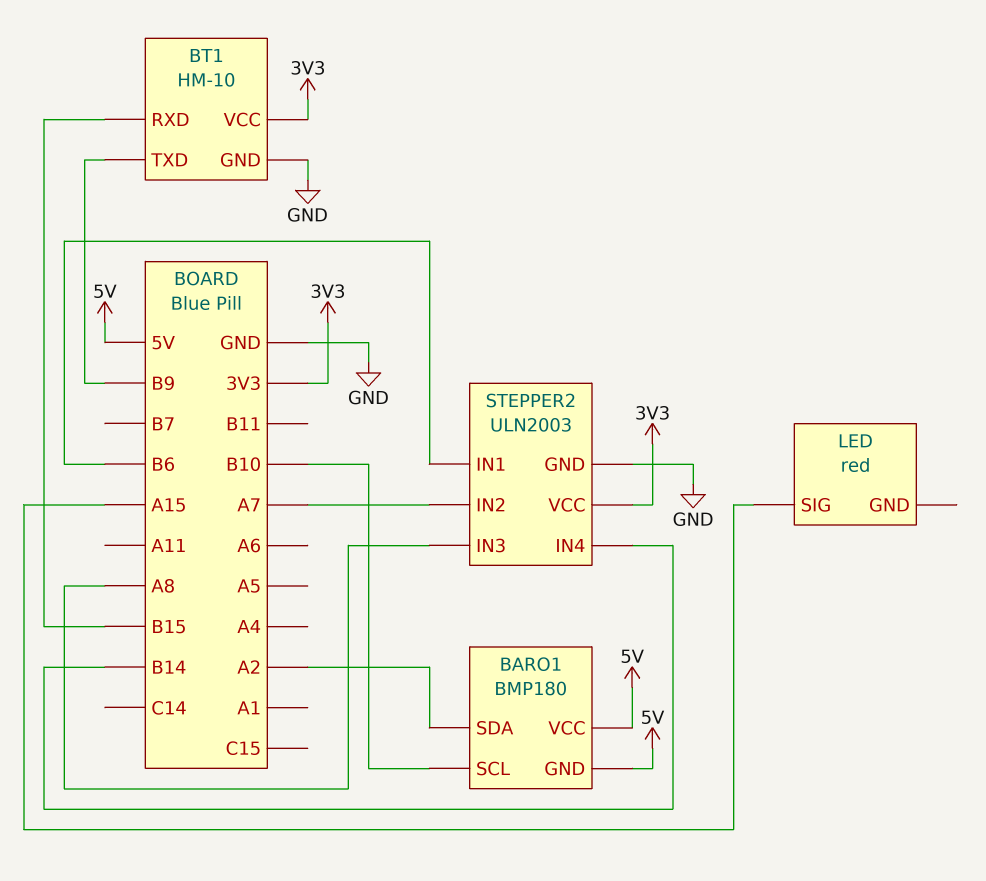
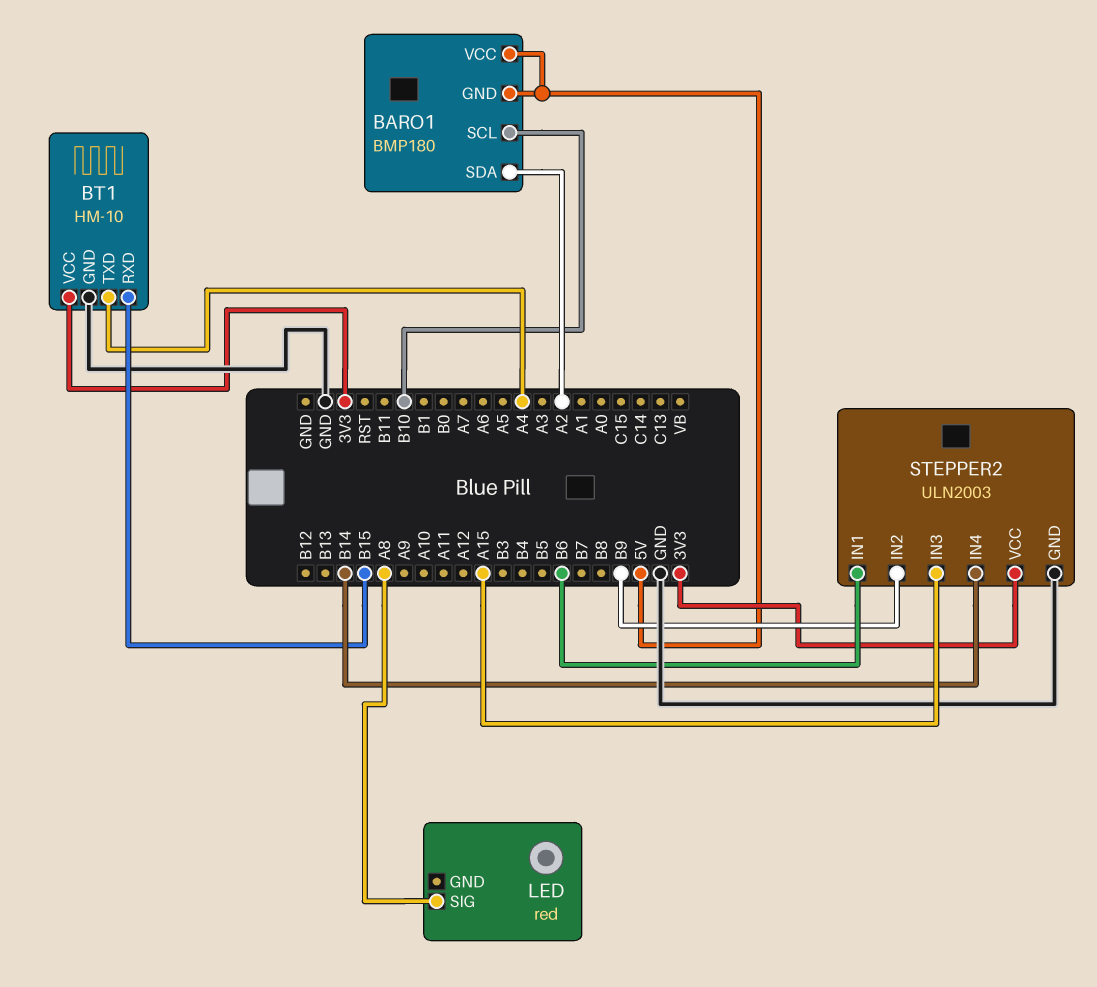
BT1 pin TXD: B9 -> A4
LED pin SIG: A15 -> A8
STEPPER2 pin IN2: A7 -> B9
STEPPER2 pin IN3: A8 -> A15

